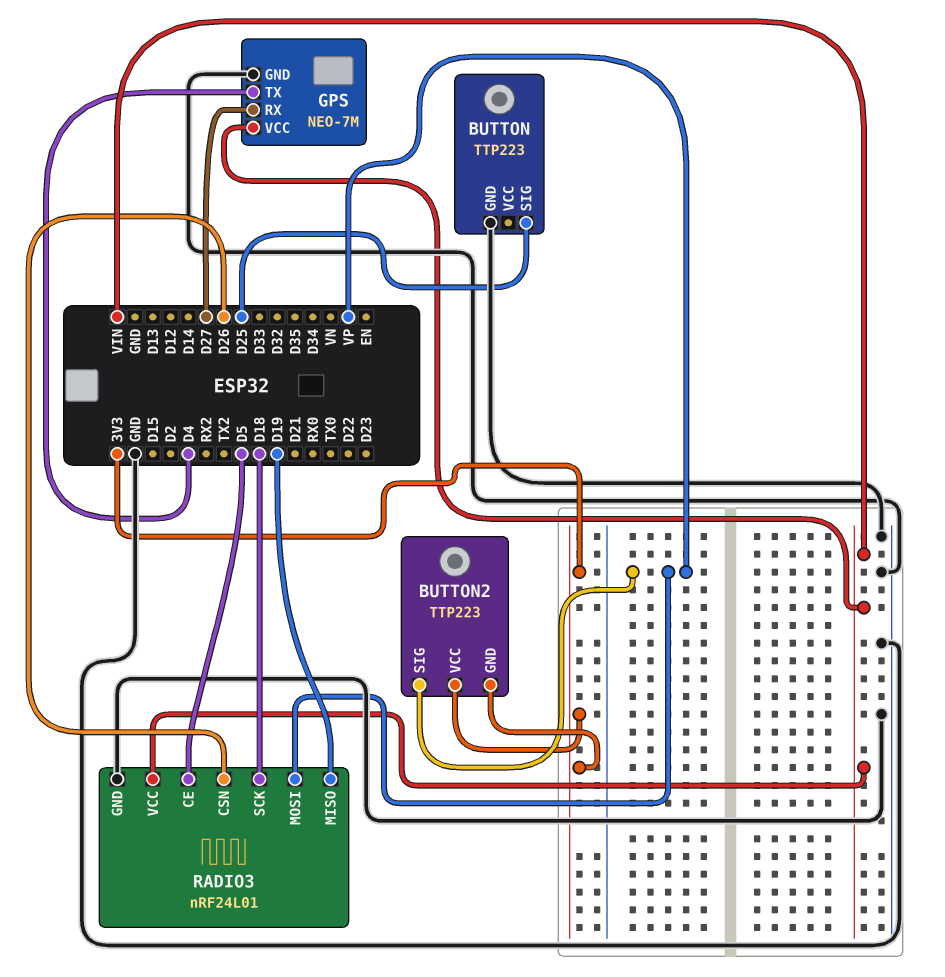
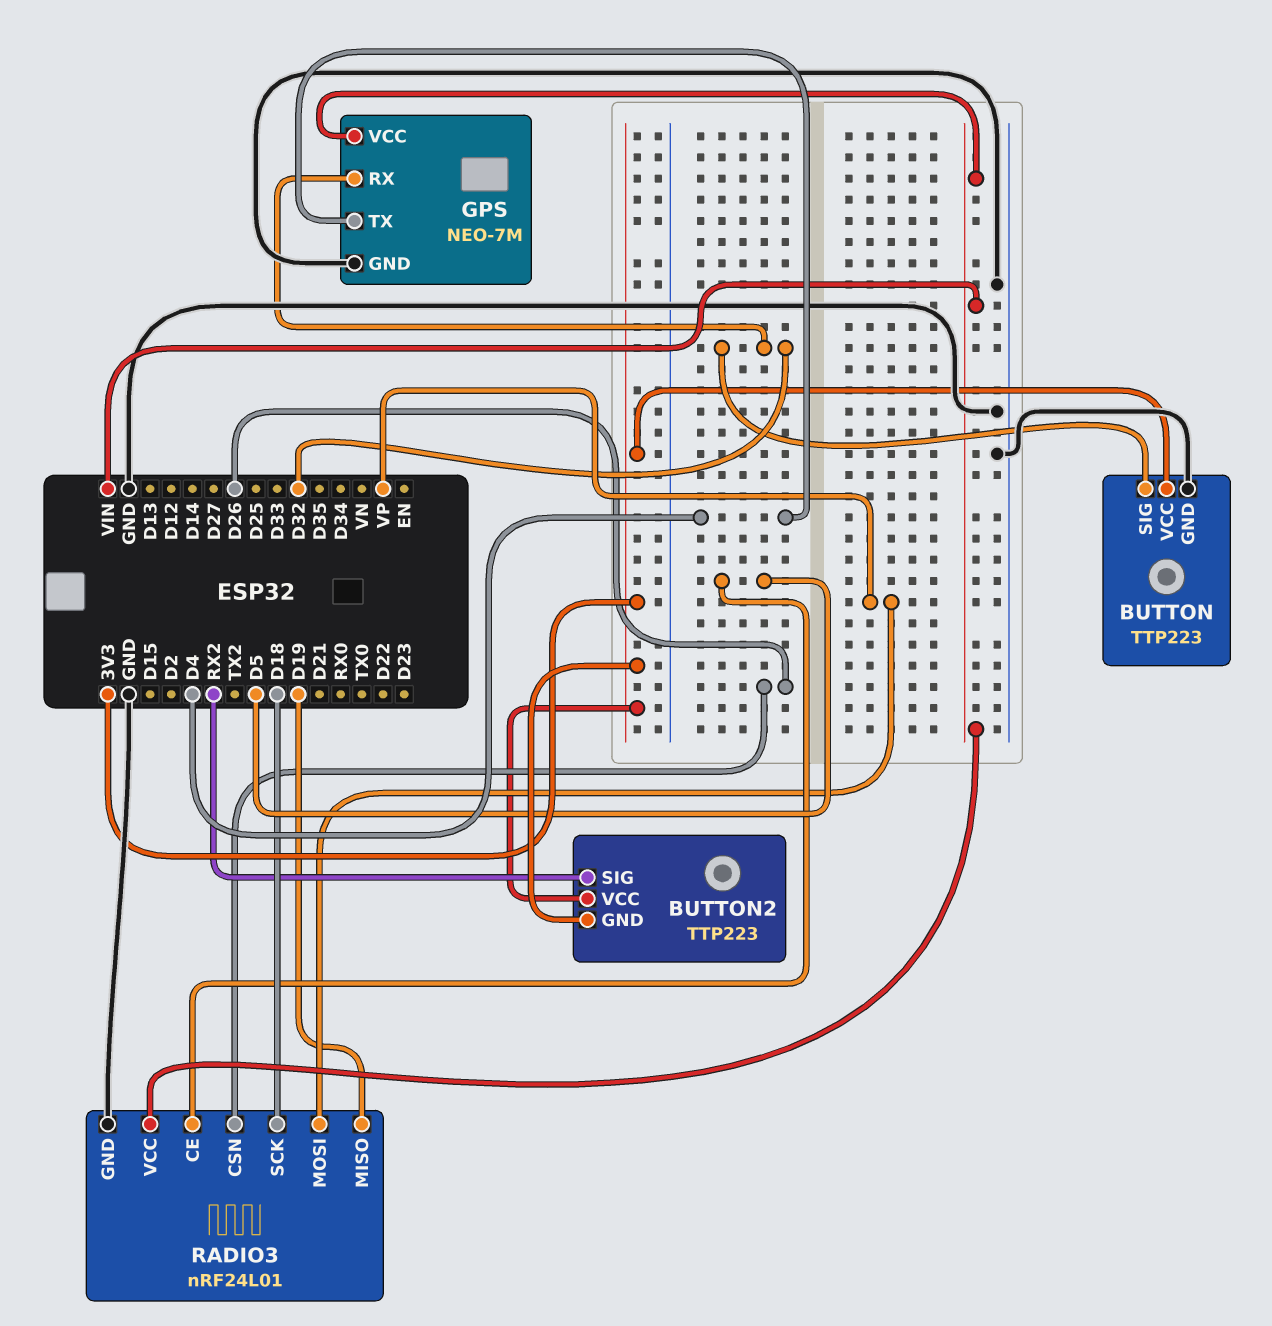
BUTTON pin SIG: D25 -> D32
BUTTON pin VCC: none -> 3V3
BUTTON2 pin SIG: VP -> RX2
GPS pin RX: D27 -> D32

